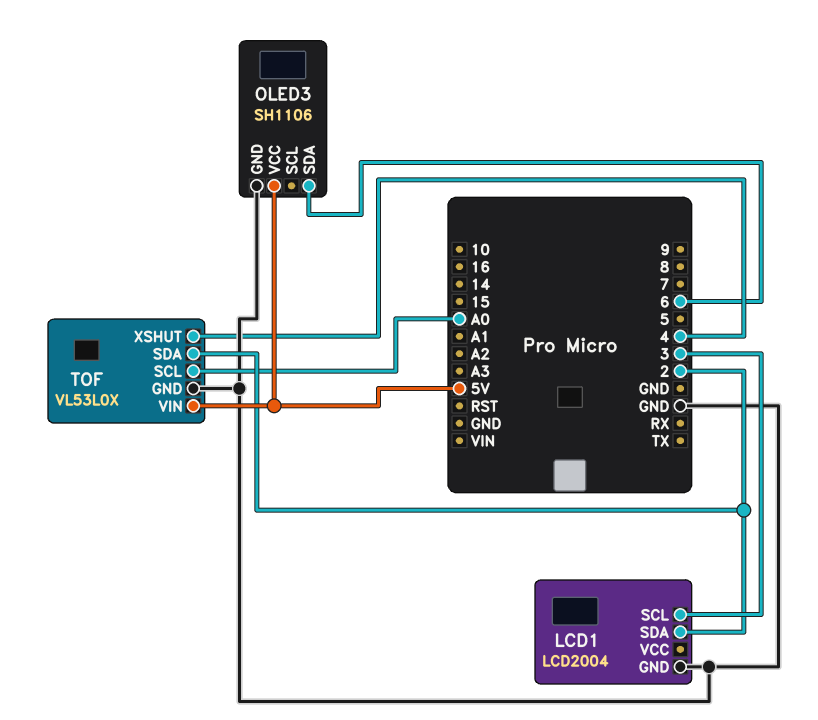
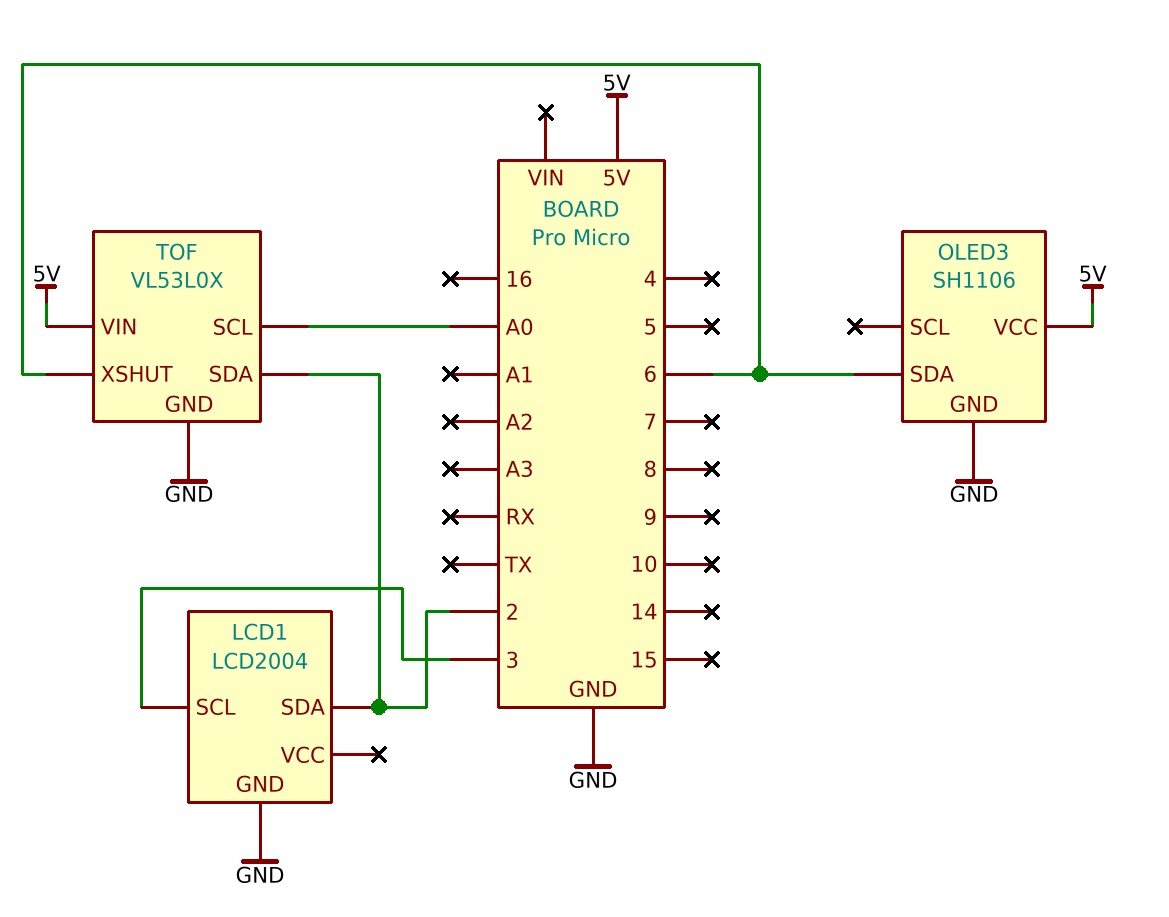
TOF pin XSHUT: 4 -> 6

